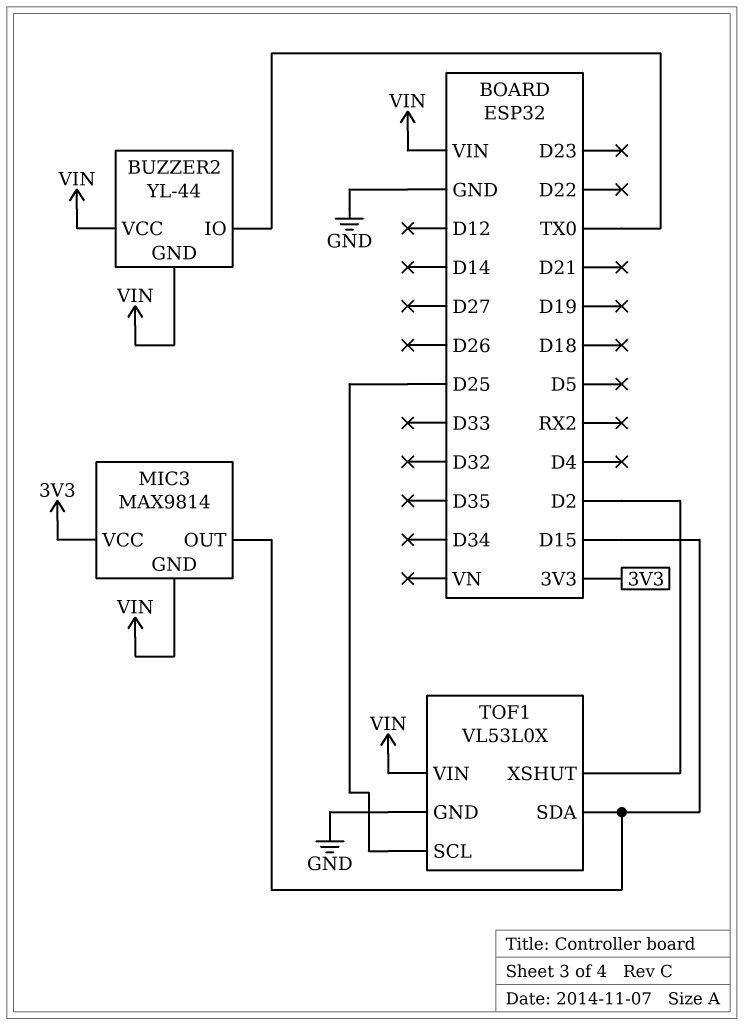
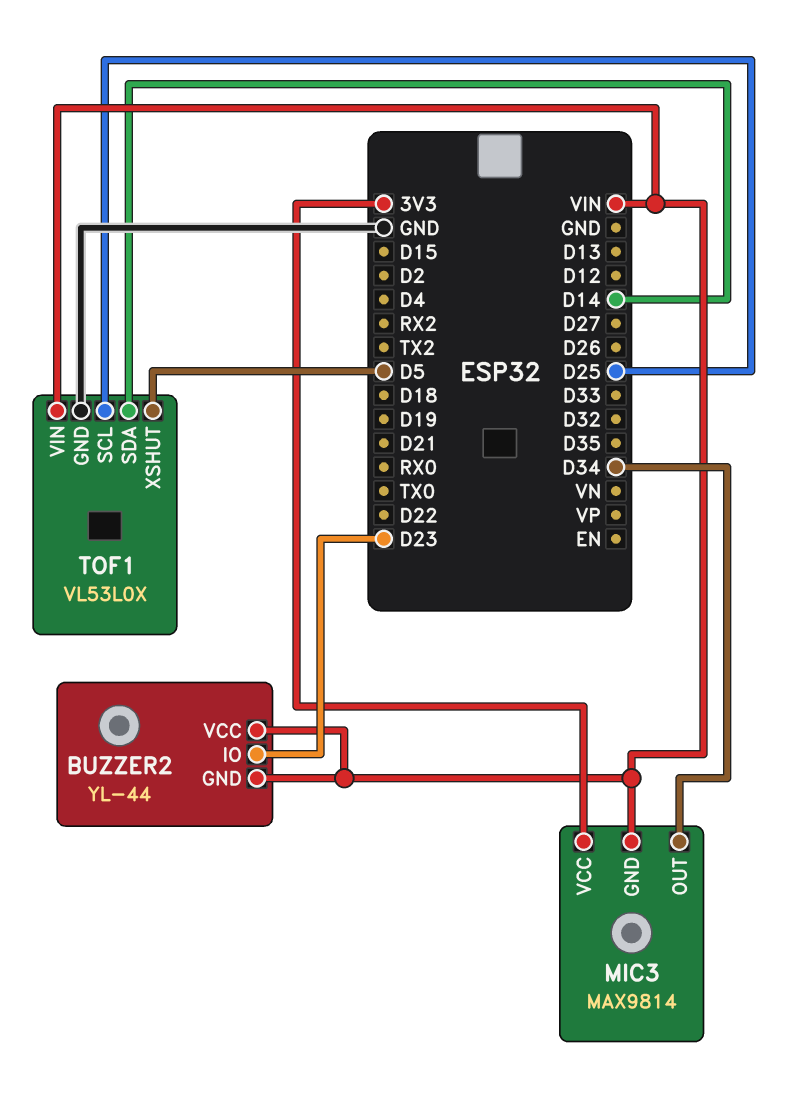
BUZZER2 pin IO: TX0 -> D23
MIC3 pin OUT: D15 -> D34
TOF1 pin SDA: D15 -> D14
TOF1 pin XSHUT: D2 -> D5

